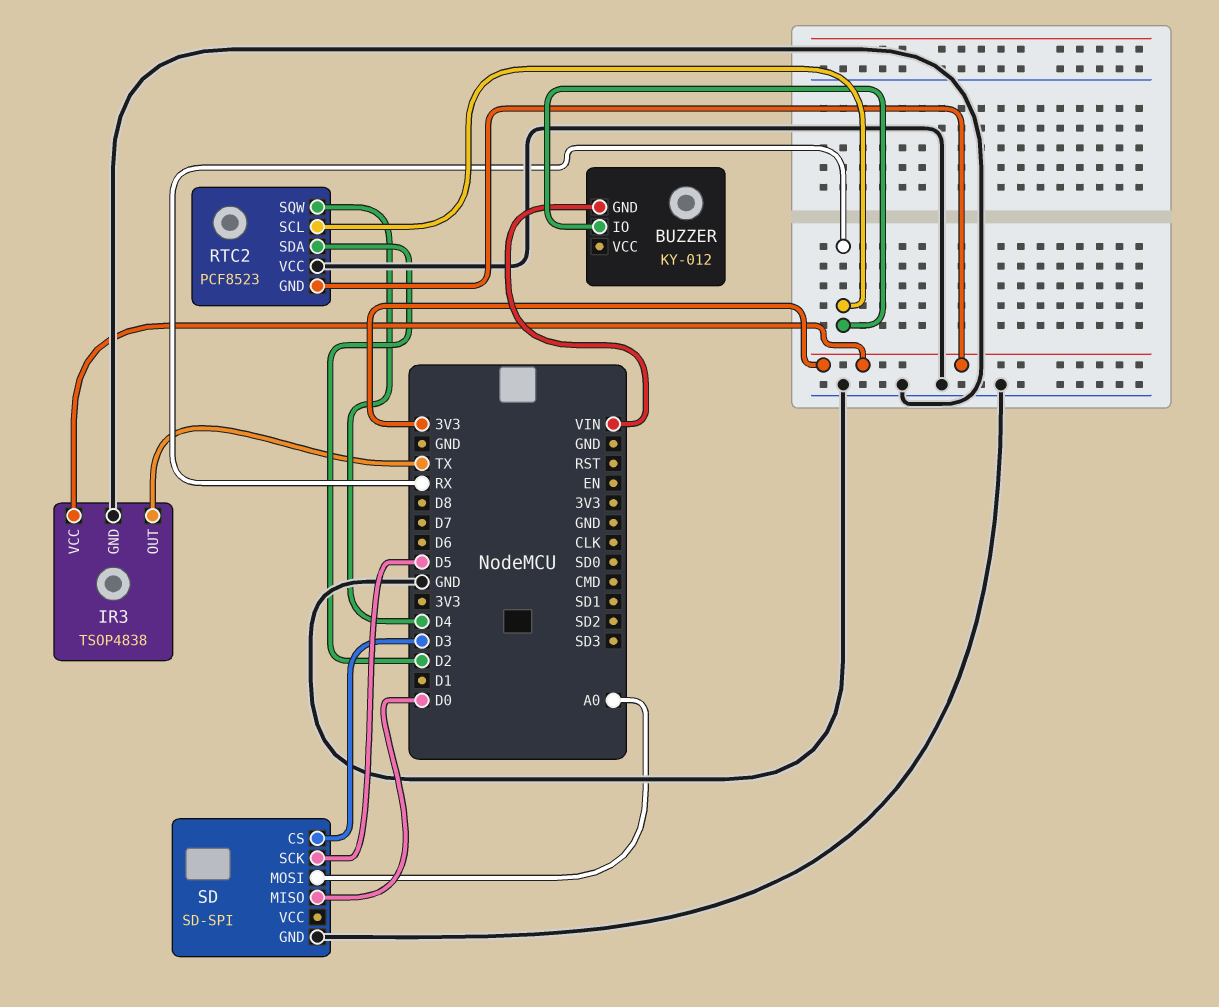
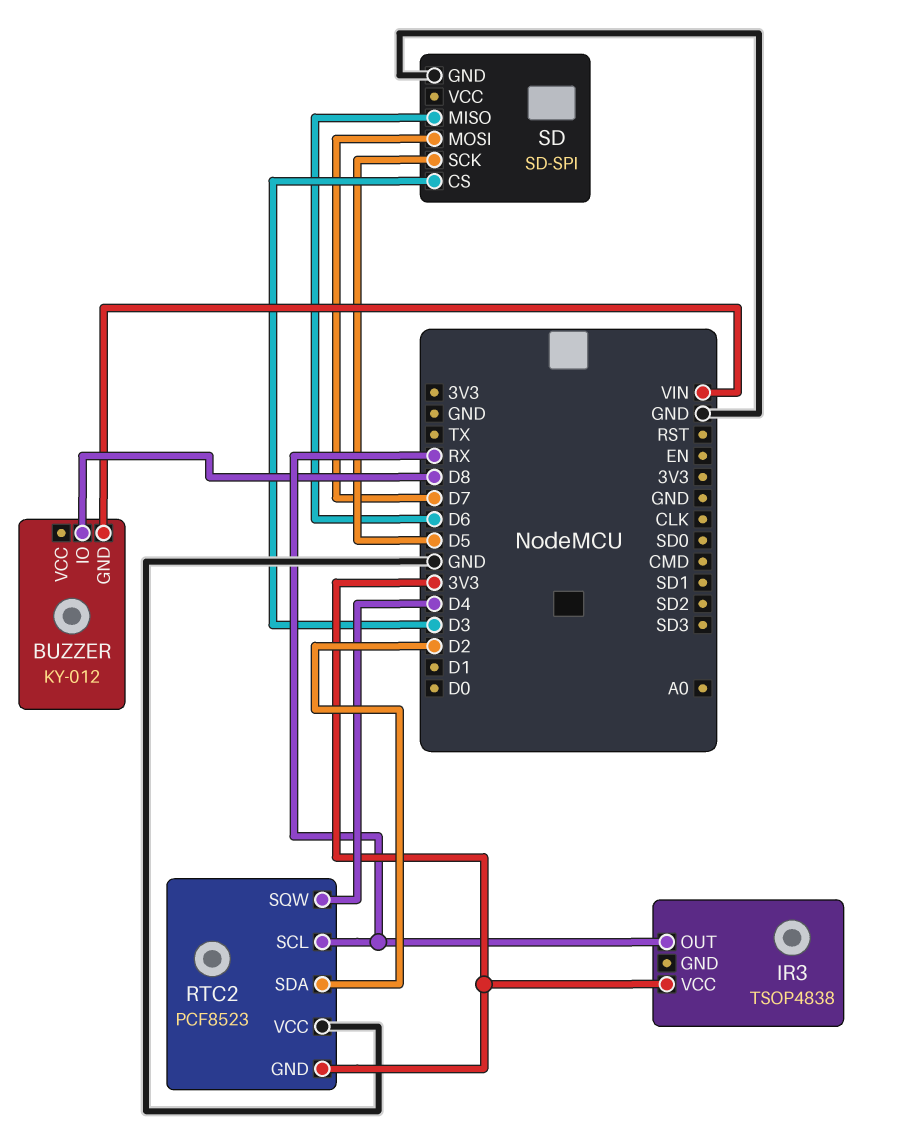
BUZZER pin IO: RX -> D8
IR3 pin GND: GND -> none
IR3 pin OUT: TX -> RX
SD pin MISO: D0 -> D6
SD pin MOSI: A0 -> D7

